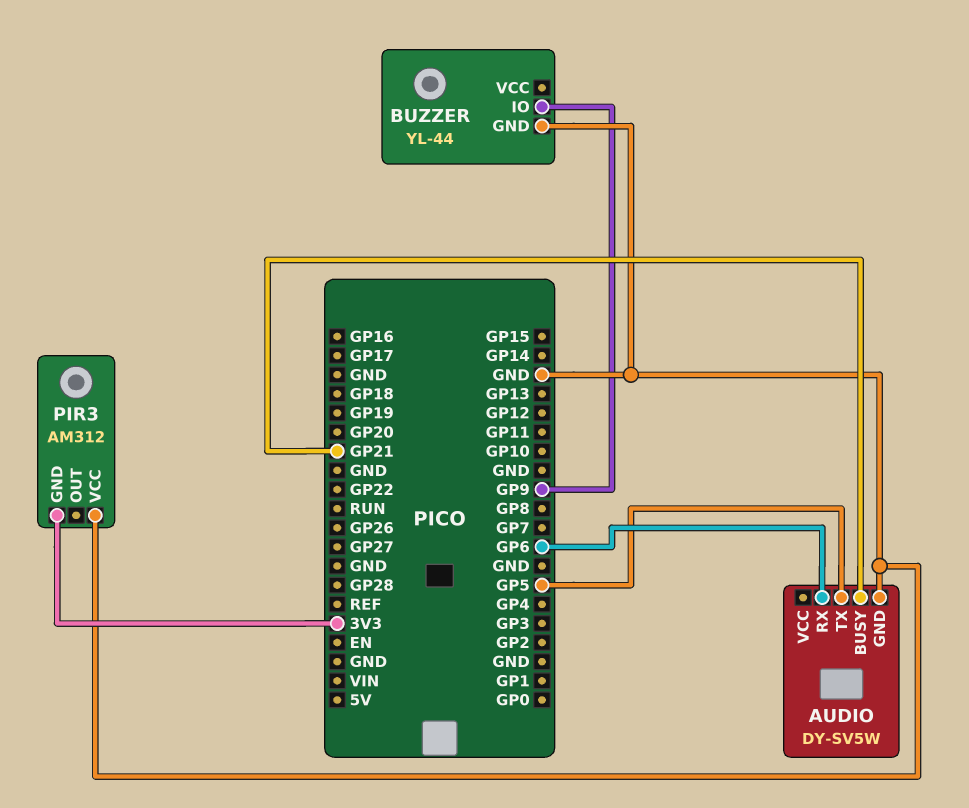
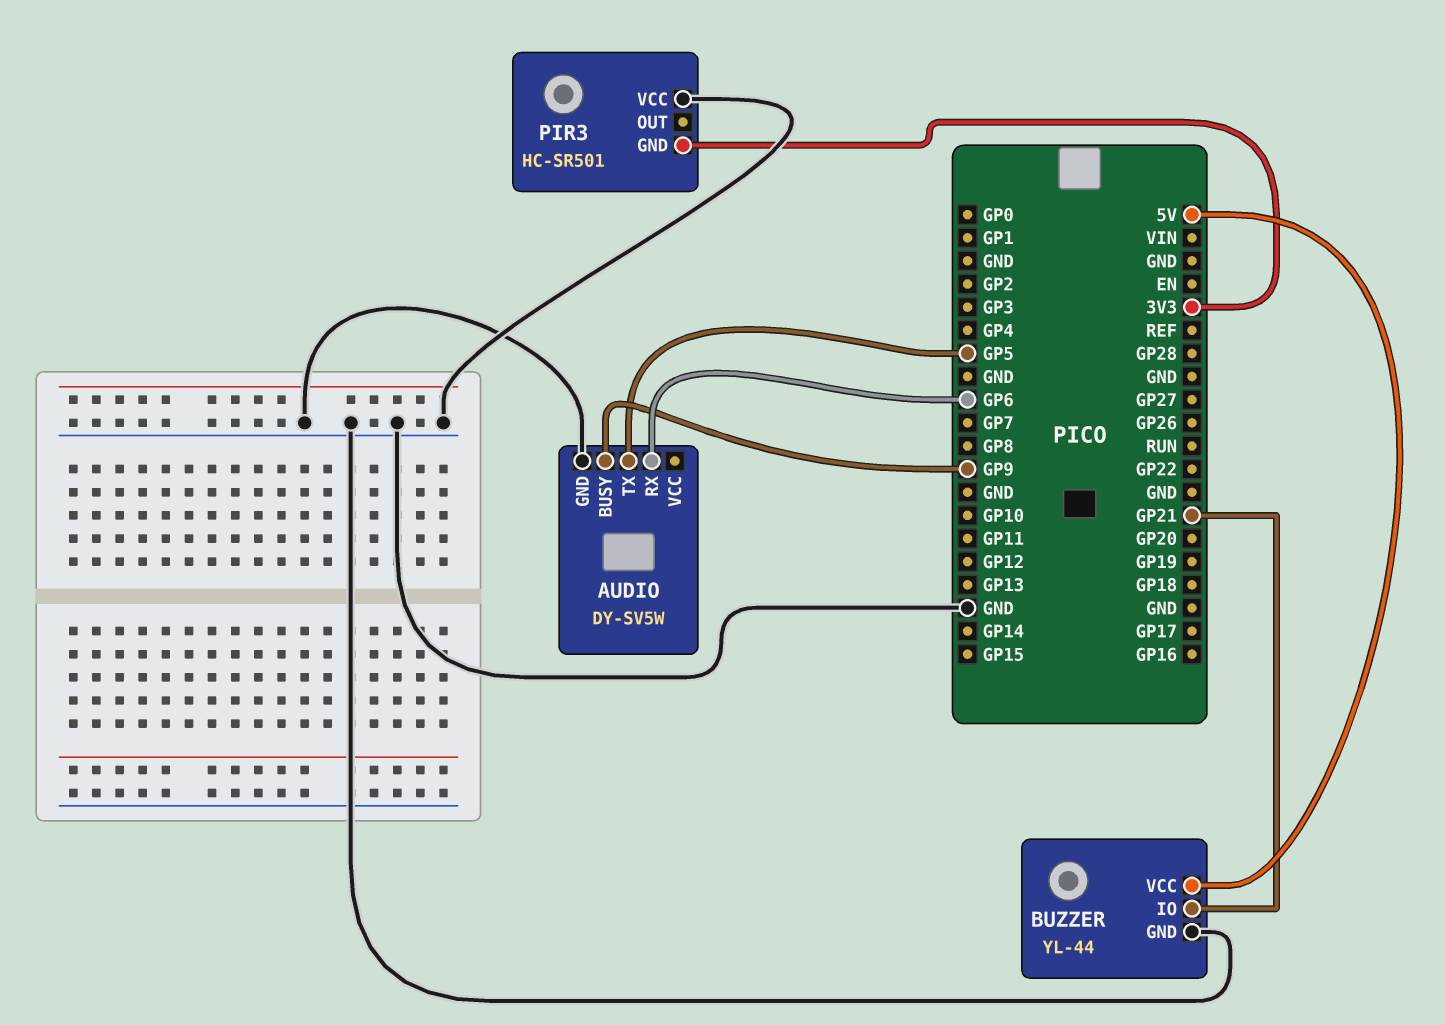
AUDIO pin BUSY: GP21 -> GP9
BUZZER pin IO: GP9 -> GP21
BUZZER pin VCC: none -> 5V
PIR3: AM312 -> HC-SR501

